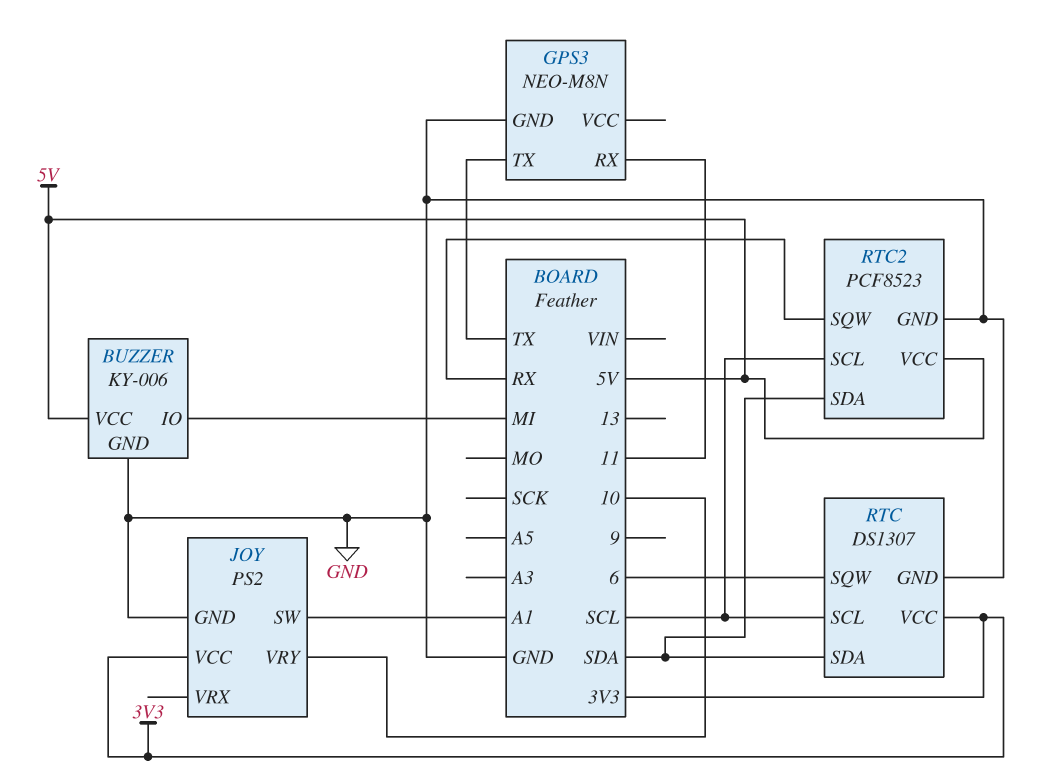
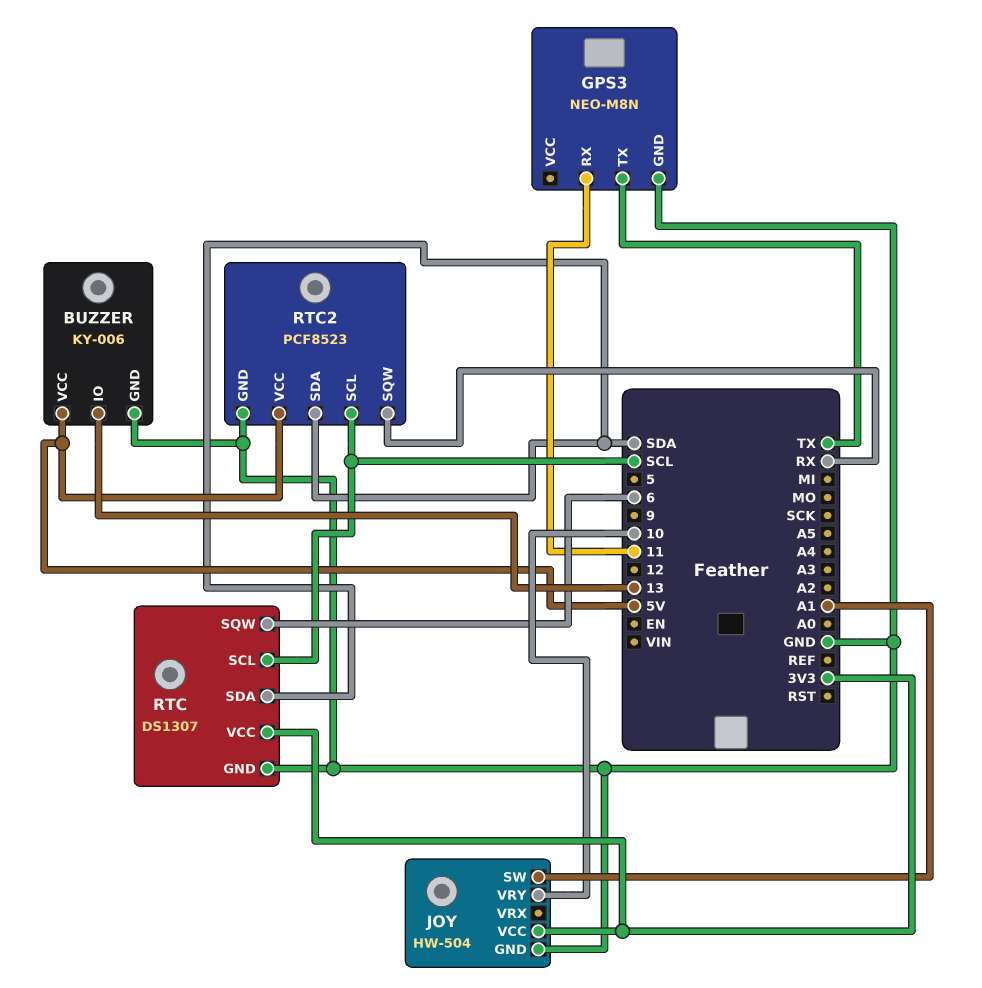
BUZZER pin IO: MI -> 13
JOY: PS2 -> HW-504

